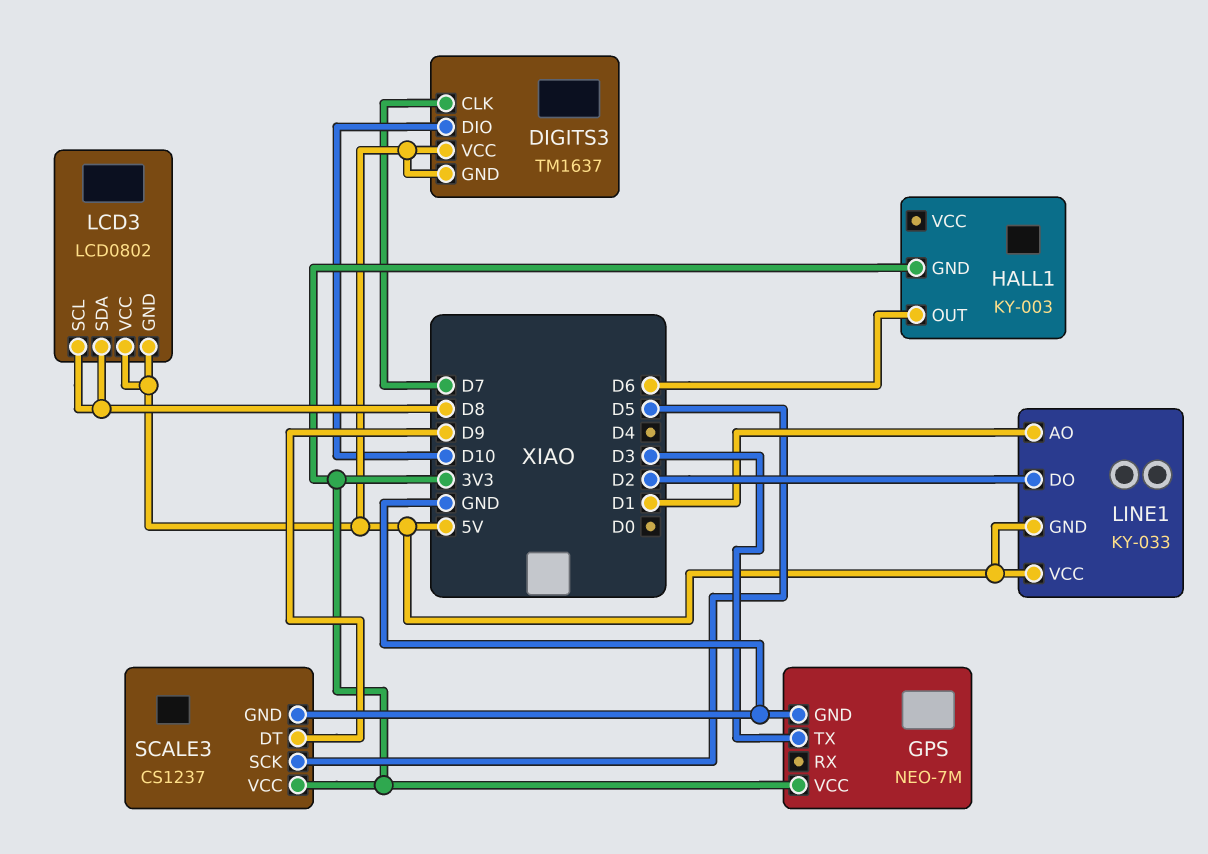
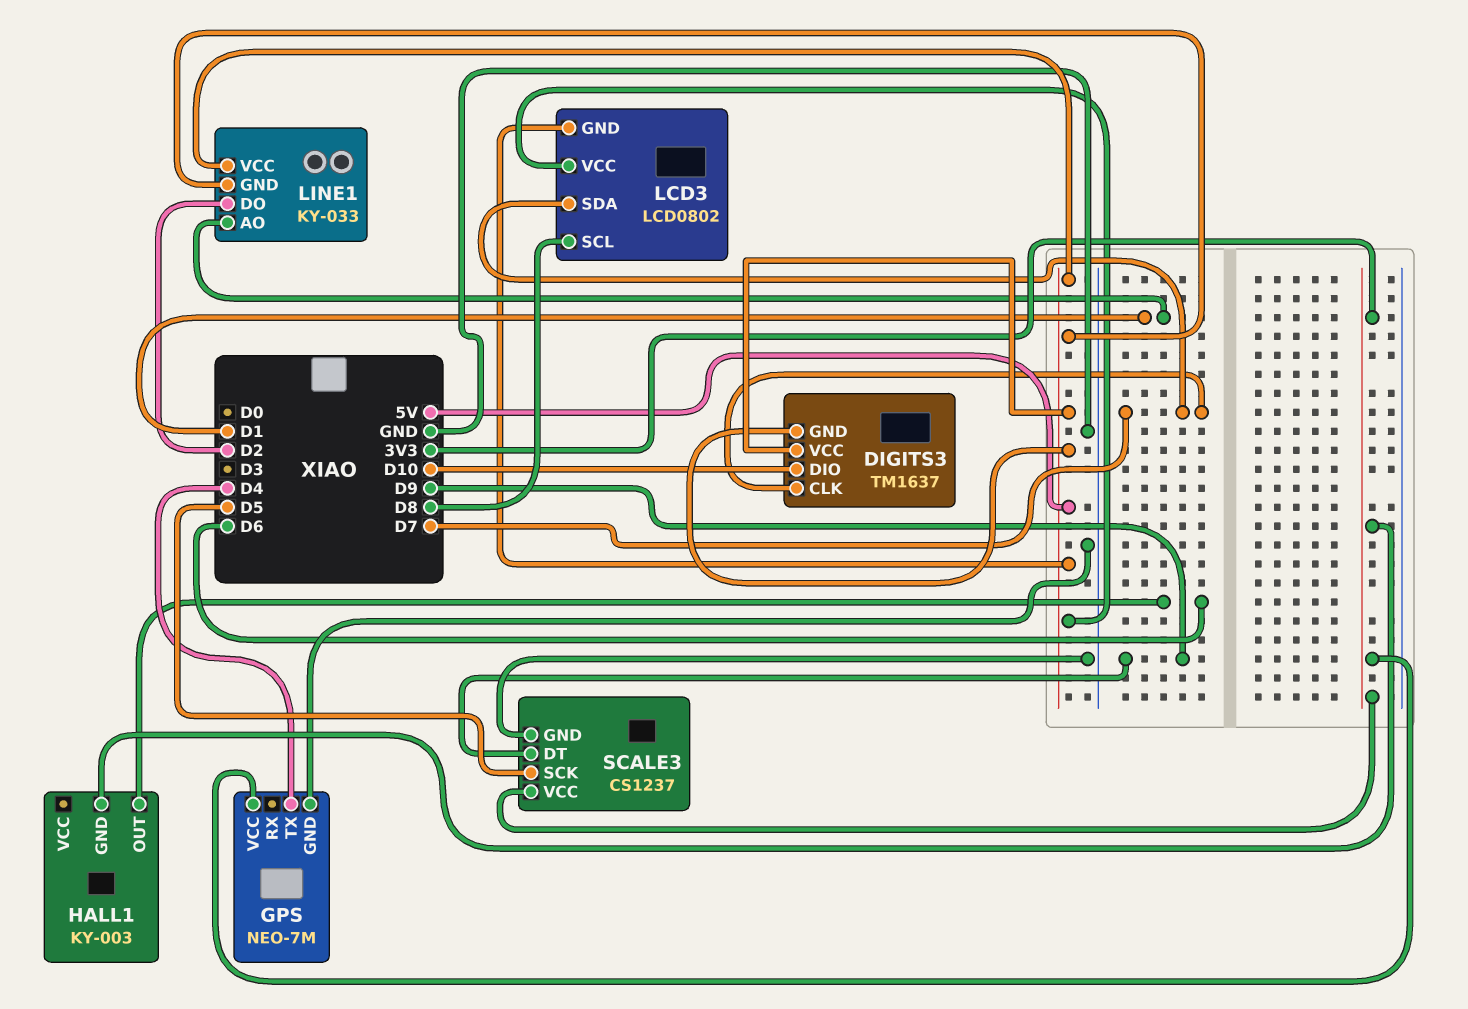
GPS pin TX: D3 -> D4
LCD3 pin SDA: D8 -> D7

